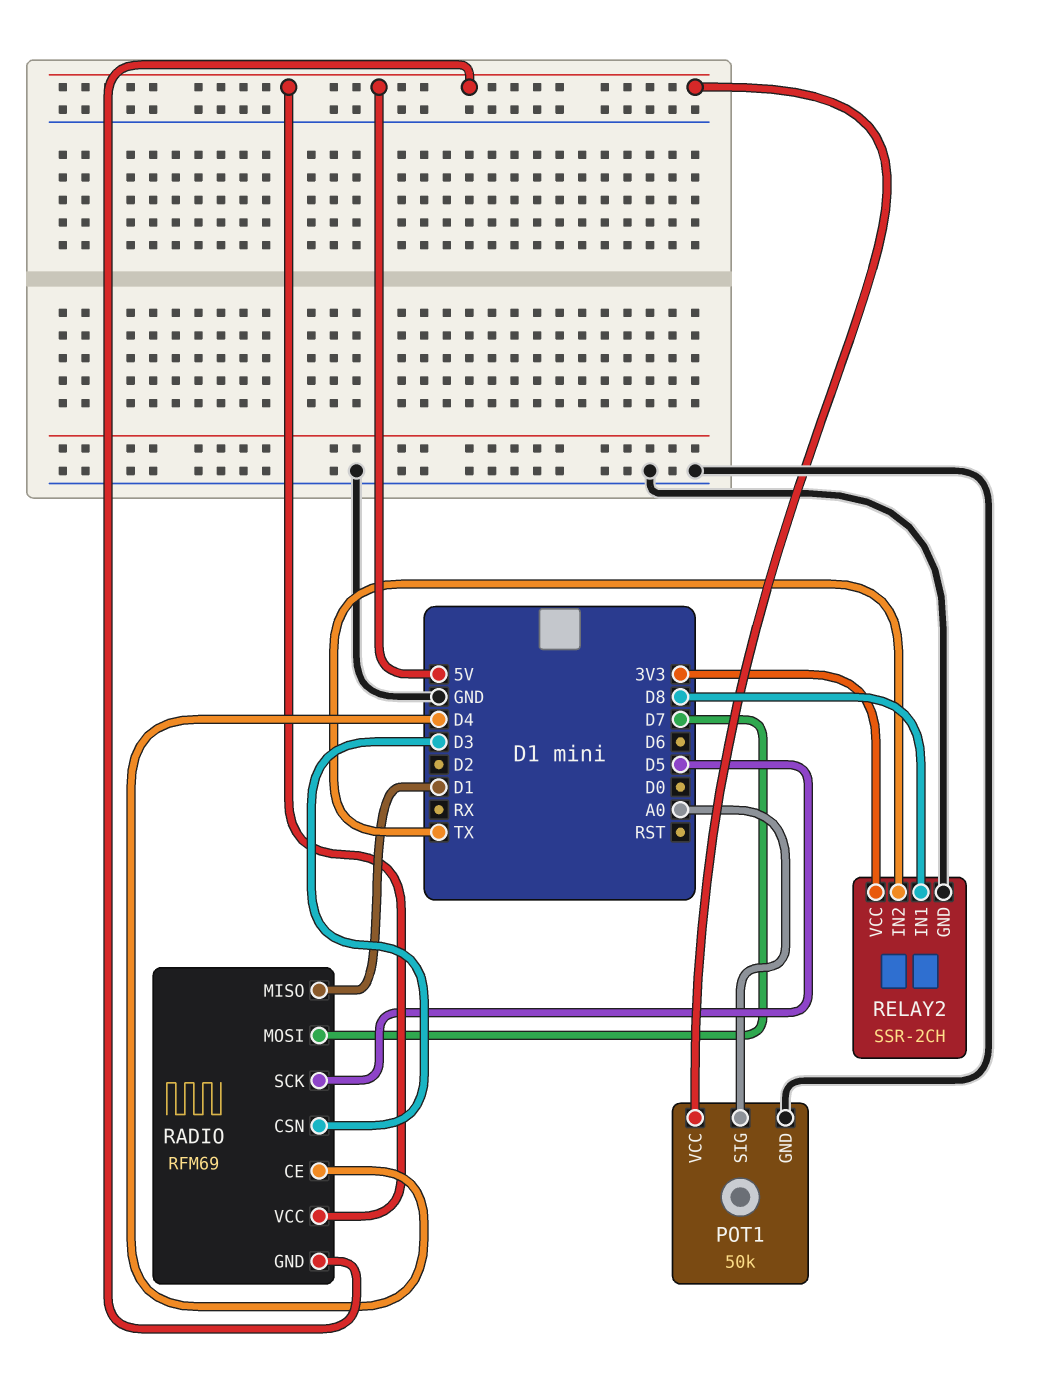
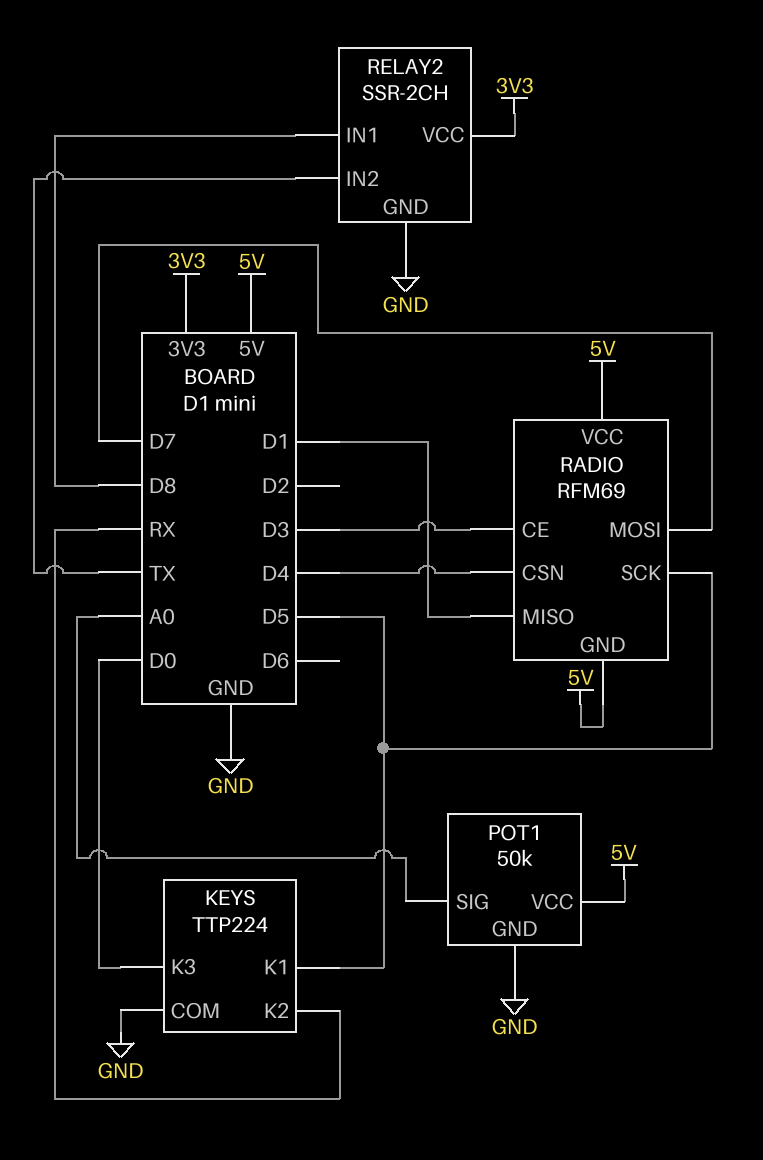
KEYS: none -> TTP224
KEYS pin COM: none -> GND
KEYS pin K1: none -> D5
KEYS pin K2: none -> RX
KEYS pin K3: none -> D0
RADIO pin CE: D4 -> D3
RADIO pin CSN: D3 -> D4

